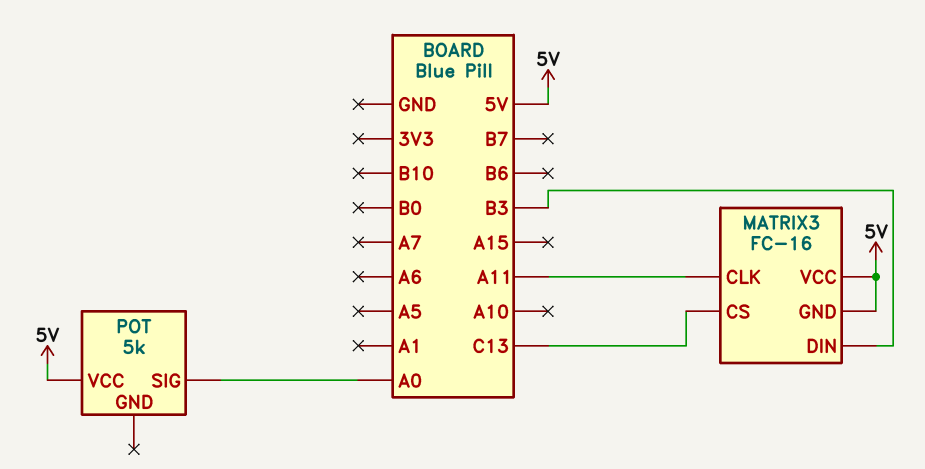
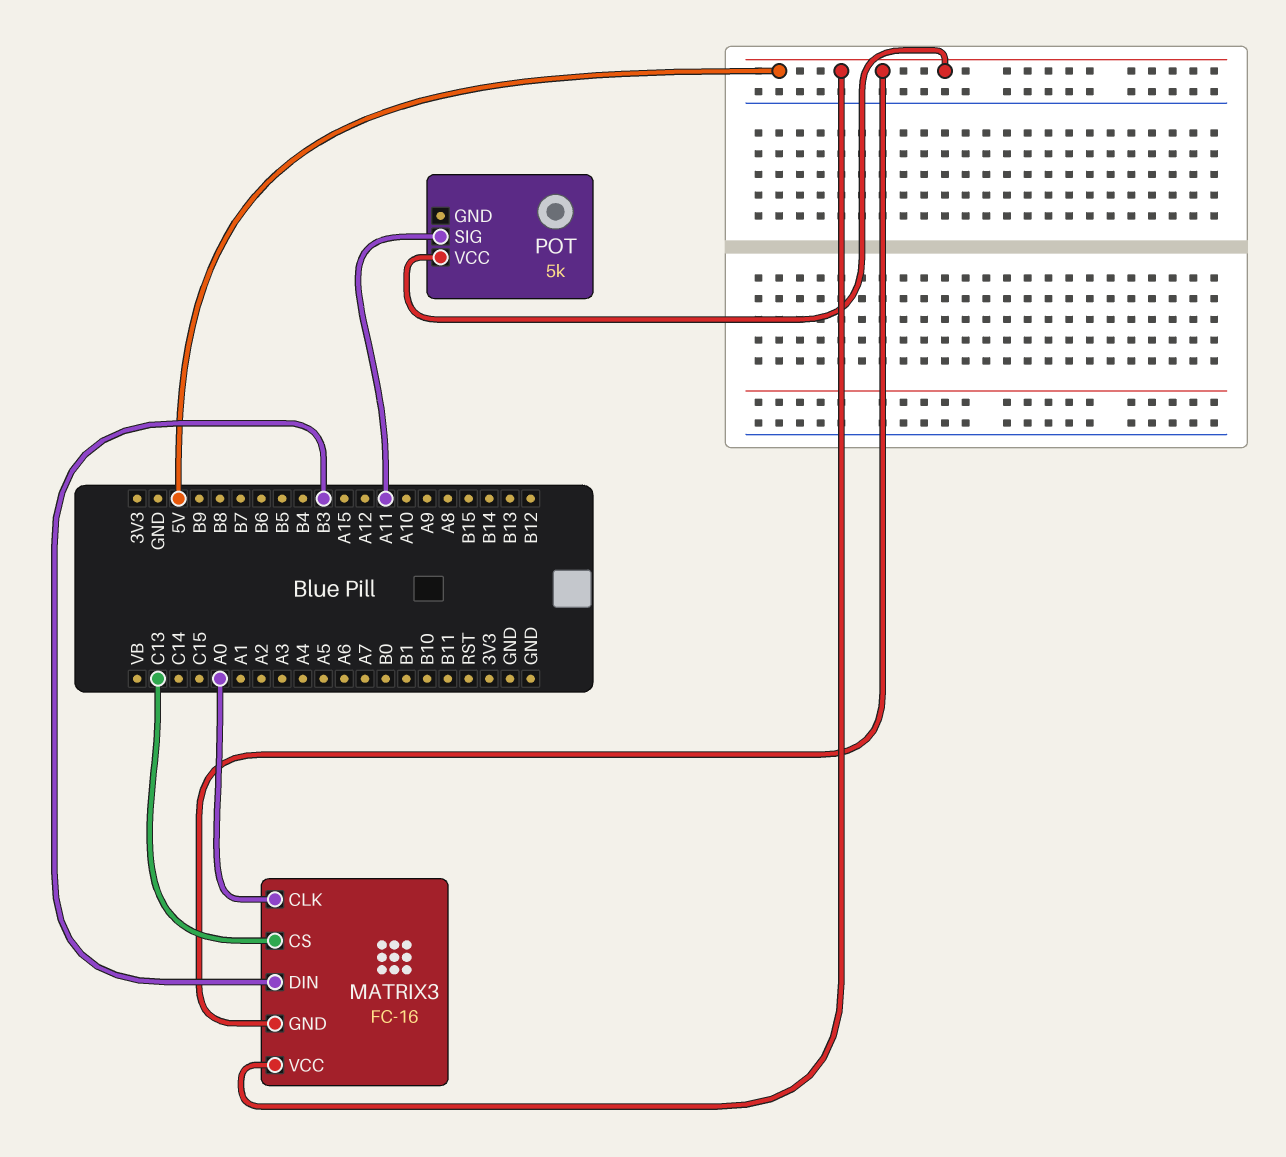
MATRIX3 pin CLK: A11 -> A0
POT pin SIG: A0 -> A11

